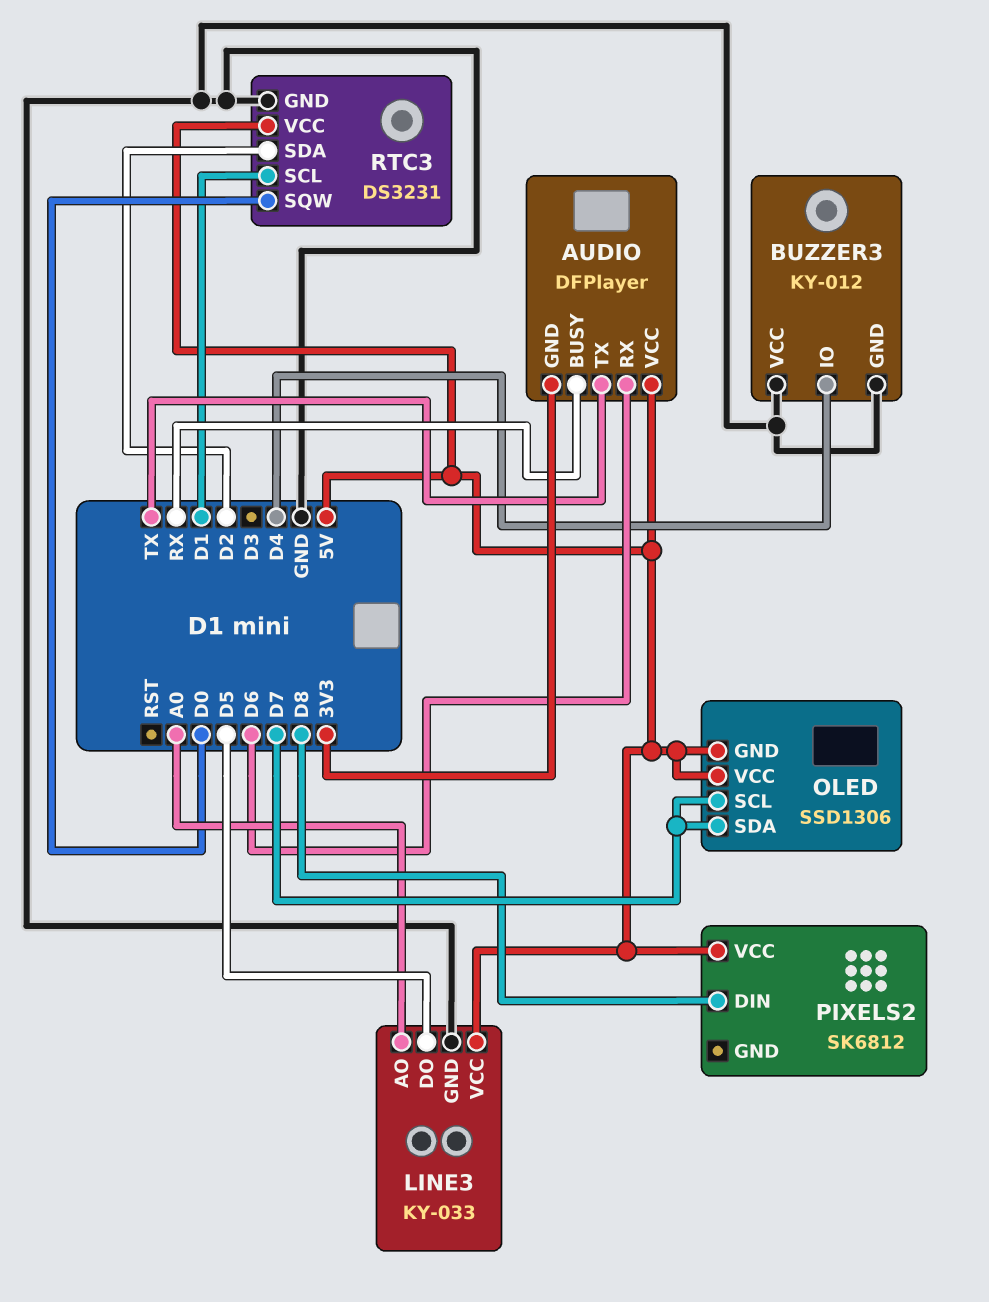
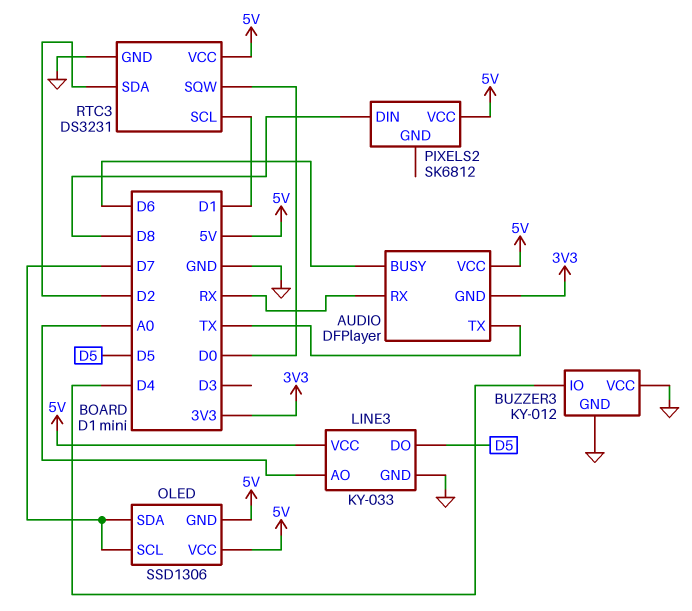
AUDIO pin BUSY: RX -> D6
AUDIO pin RX: D6 -> RX

